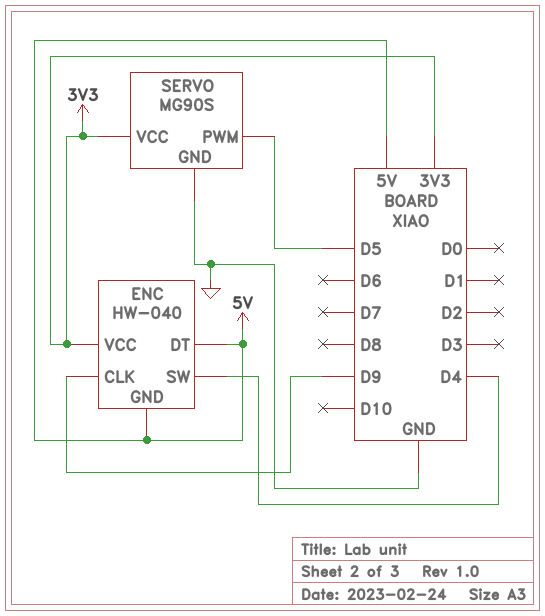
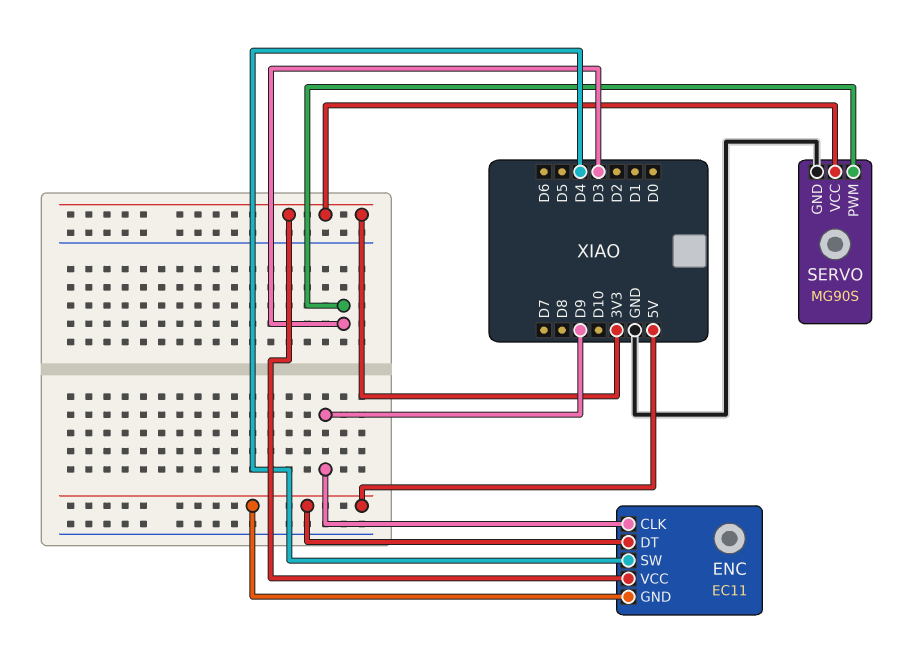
ENC: HW-040 -> EC11
SERVO pin PWM: D5 -> D3

